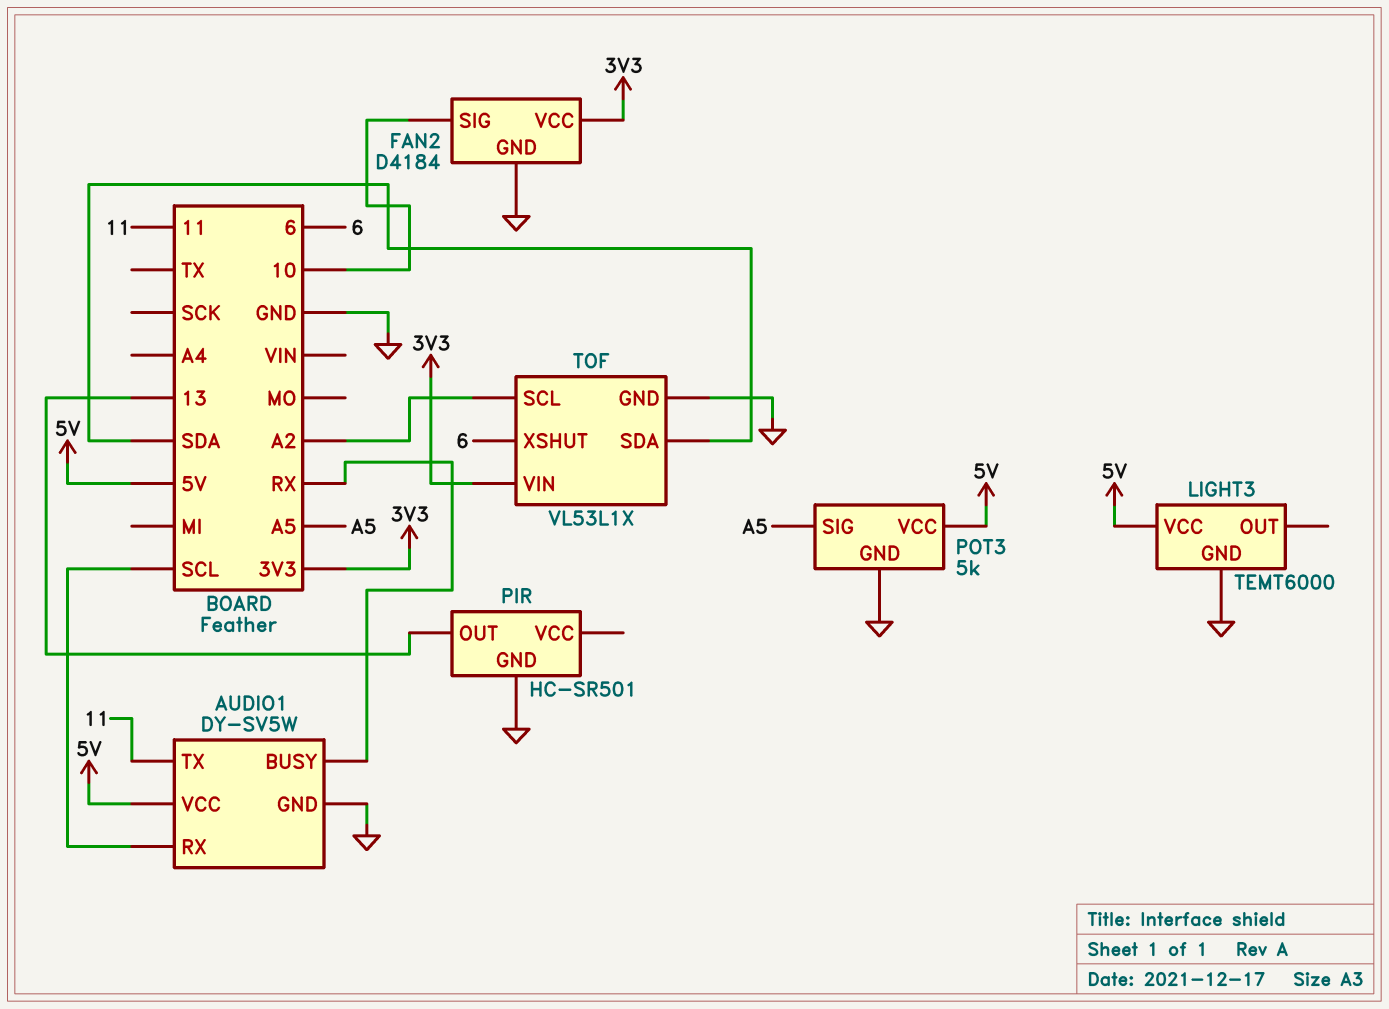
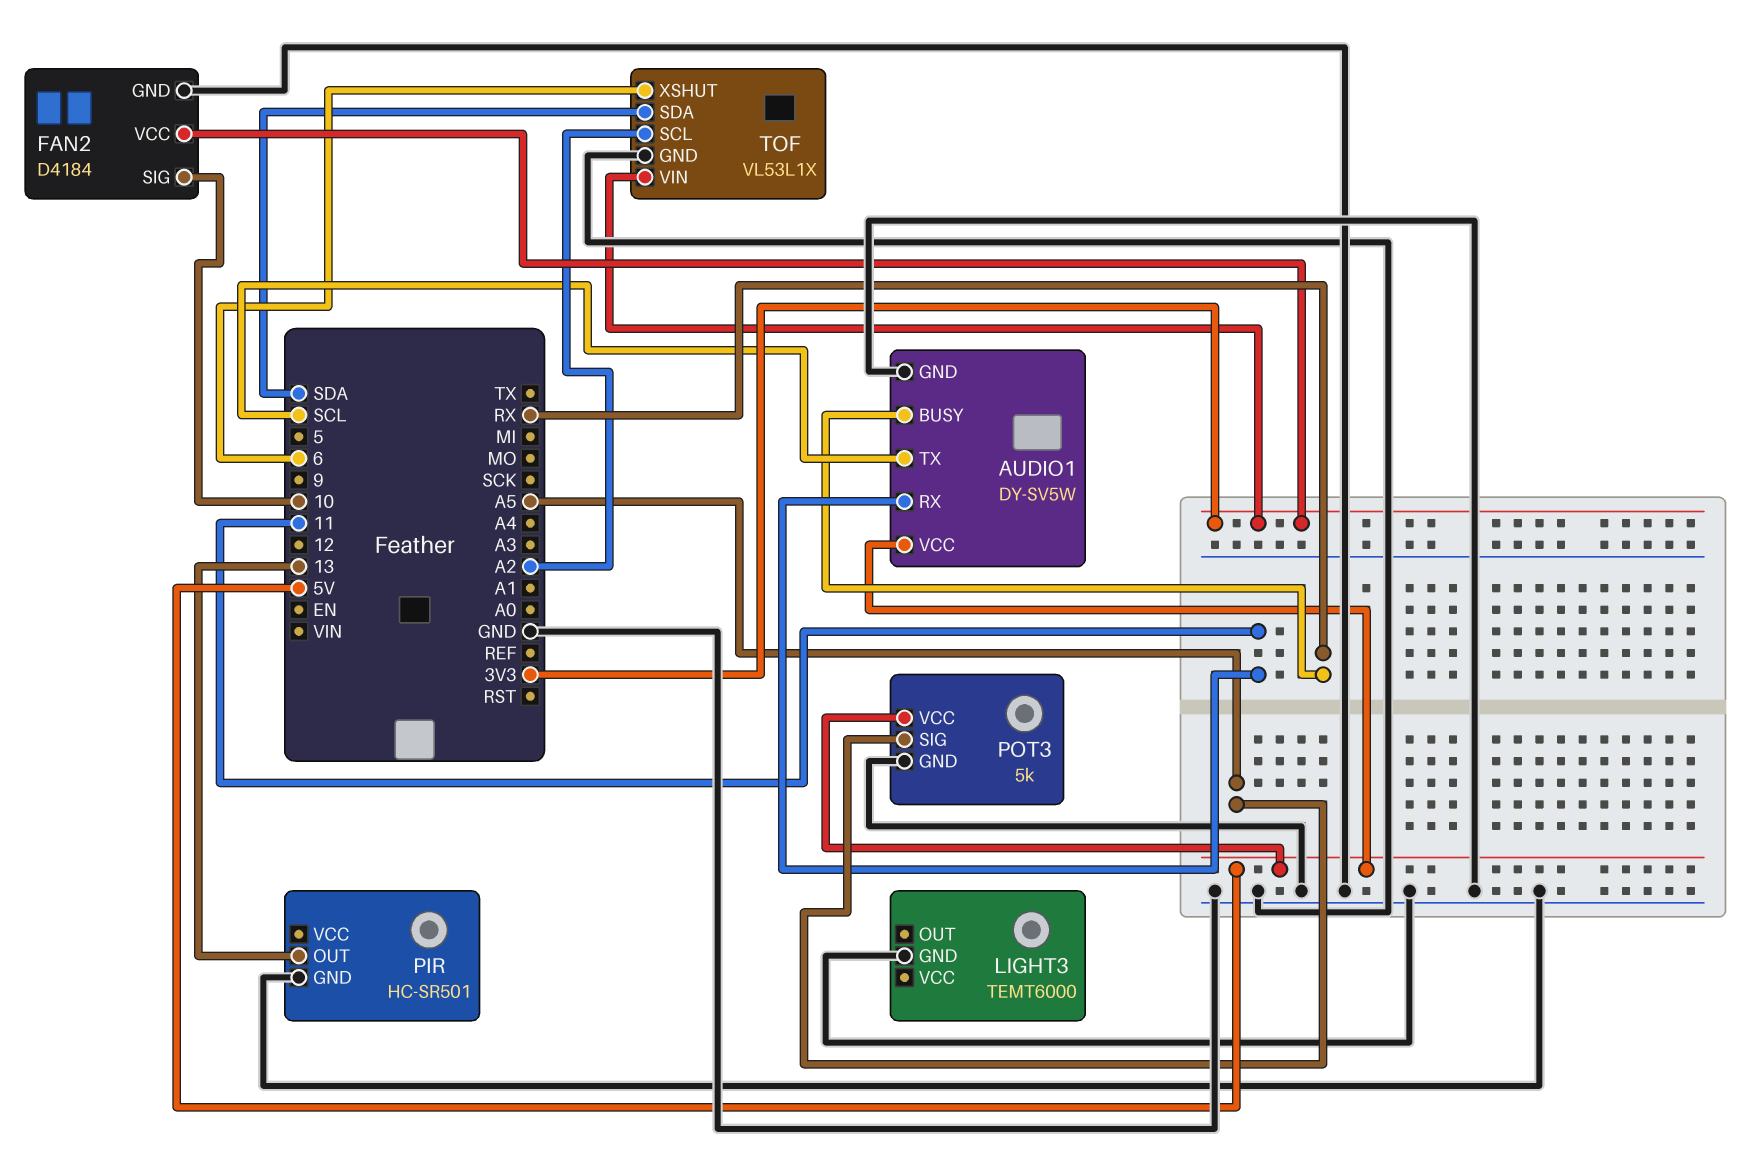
AUDIO1 pin RX: SCL -> 11
AUDIO1 pin TX: 11 -> SCL
LIGHT3 pin VCC: 5V -> none

